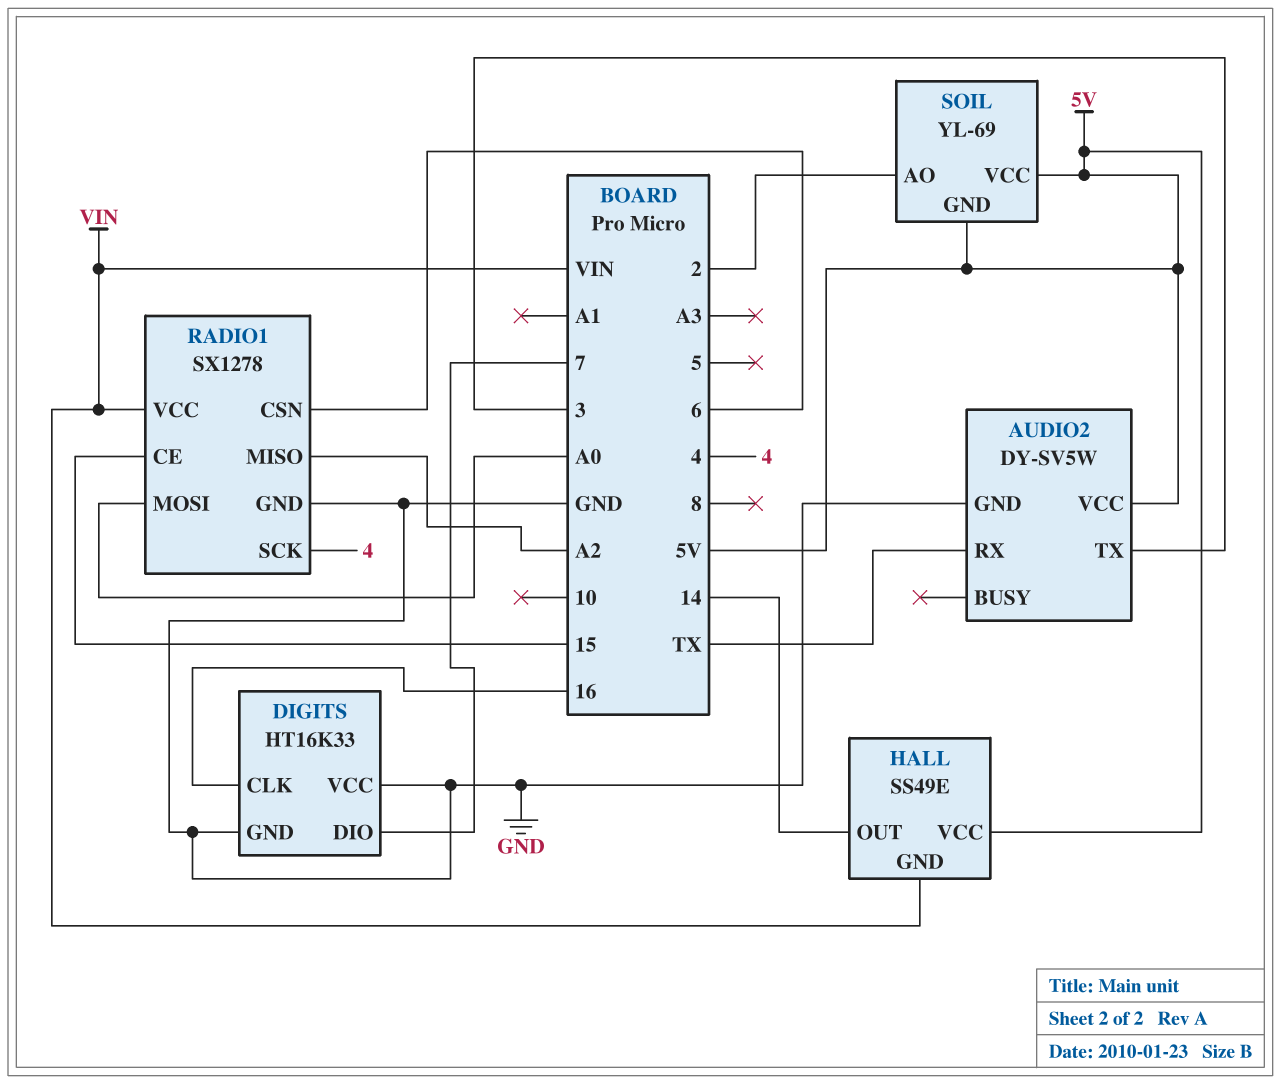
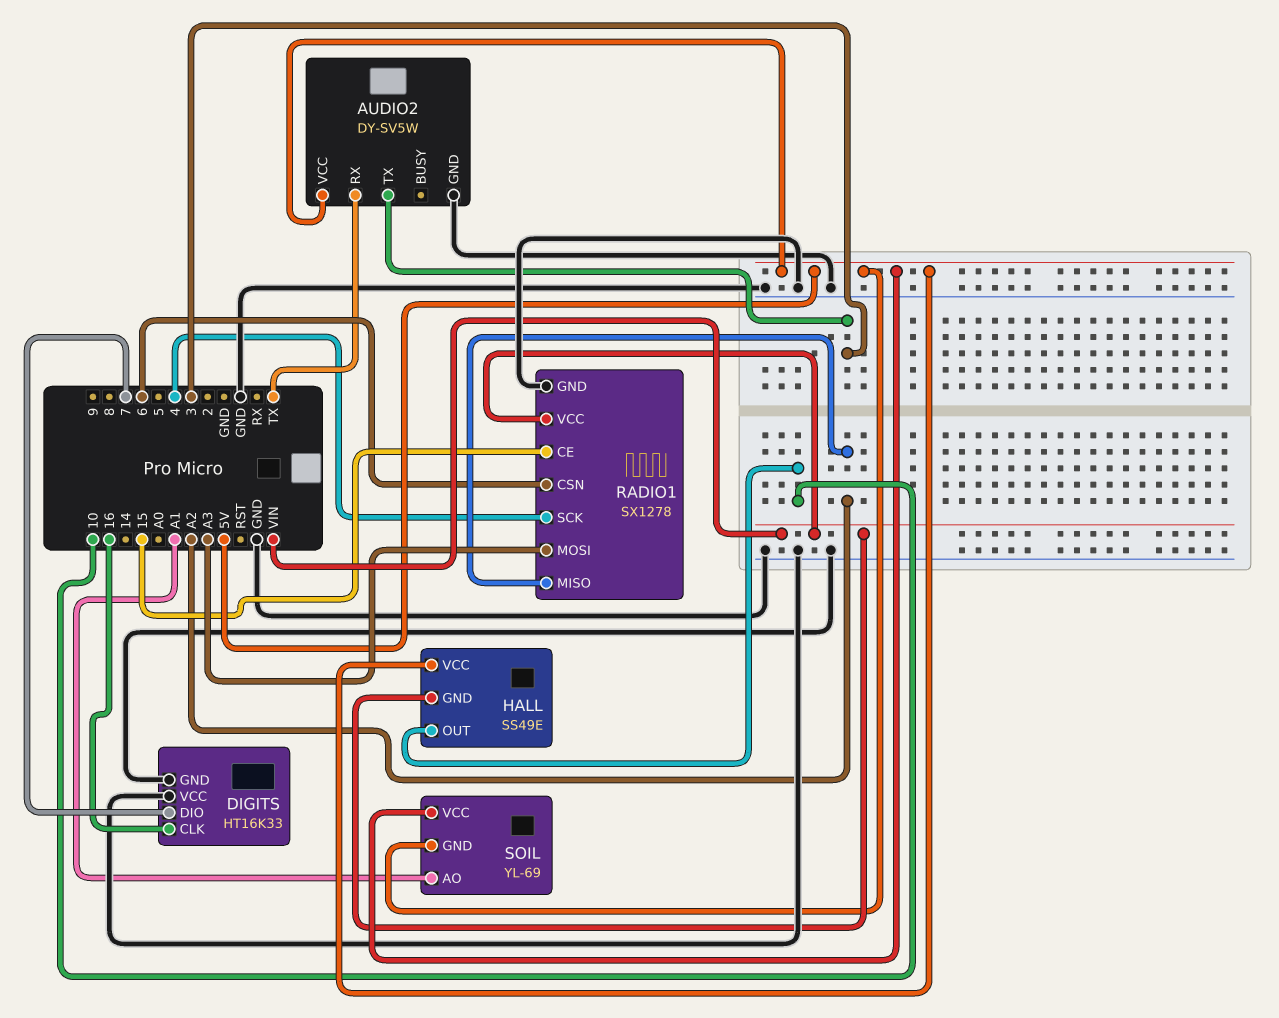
HALL pin OUT: 14 -> 10
RADIO1 pin MOSI: A0 -> A3
SOIL pin AO: 2 -> A1

